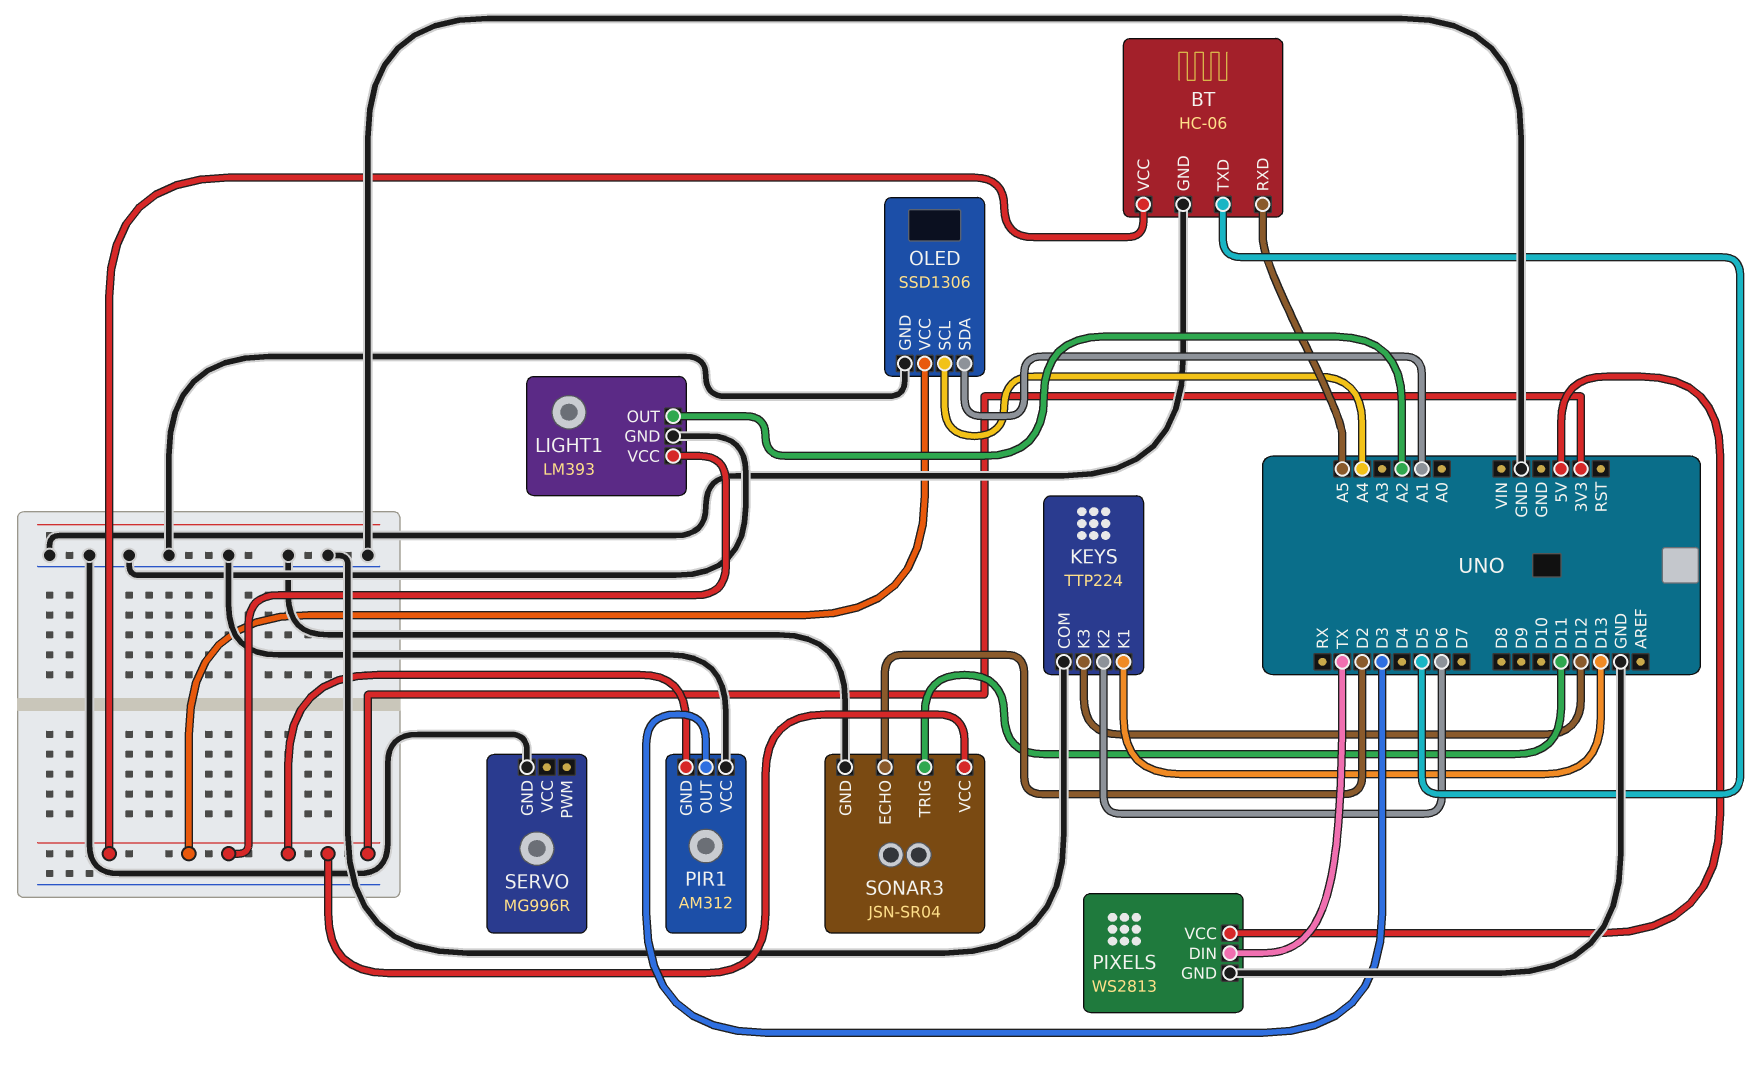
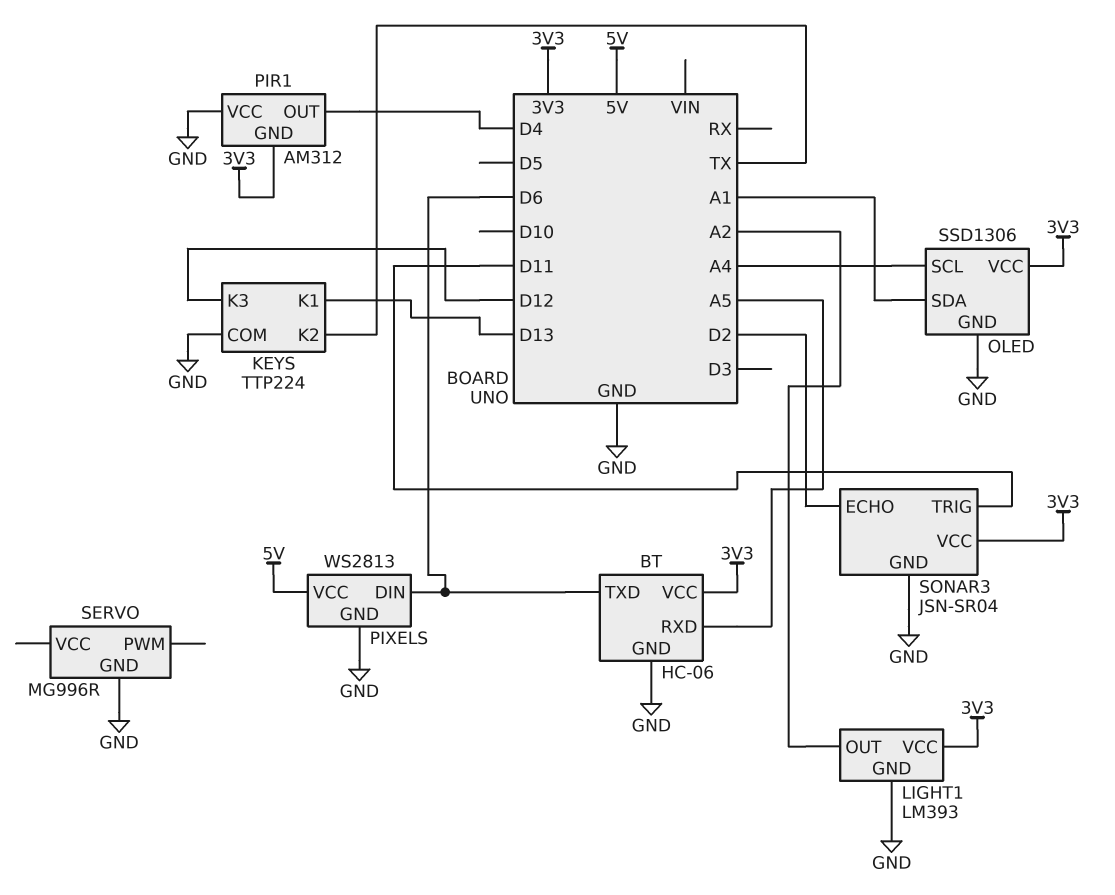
BT pin TXD: D5 -> D6
KEYS pin K2: D6 -> TX
PIR1 pin OUT: D3 -> D4
PIXELS pin DIN: TX -> D6

